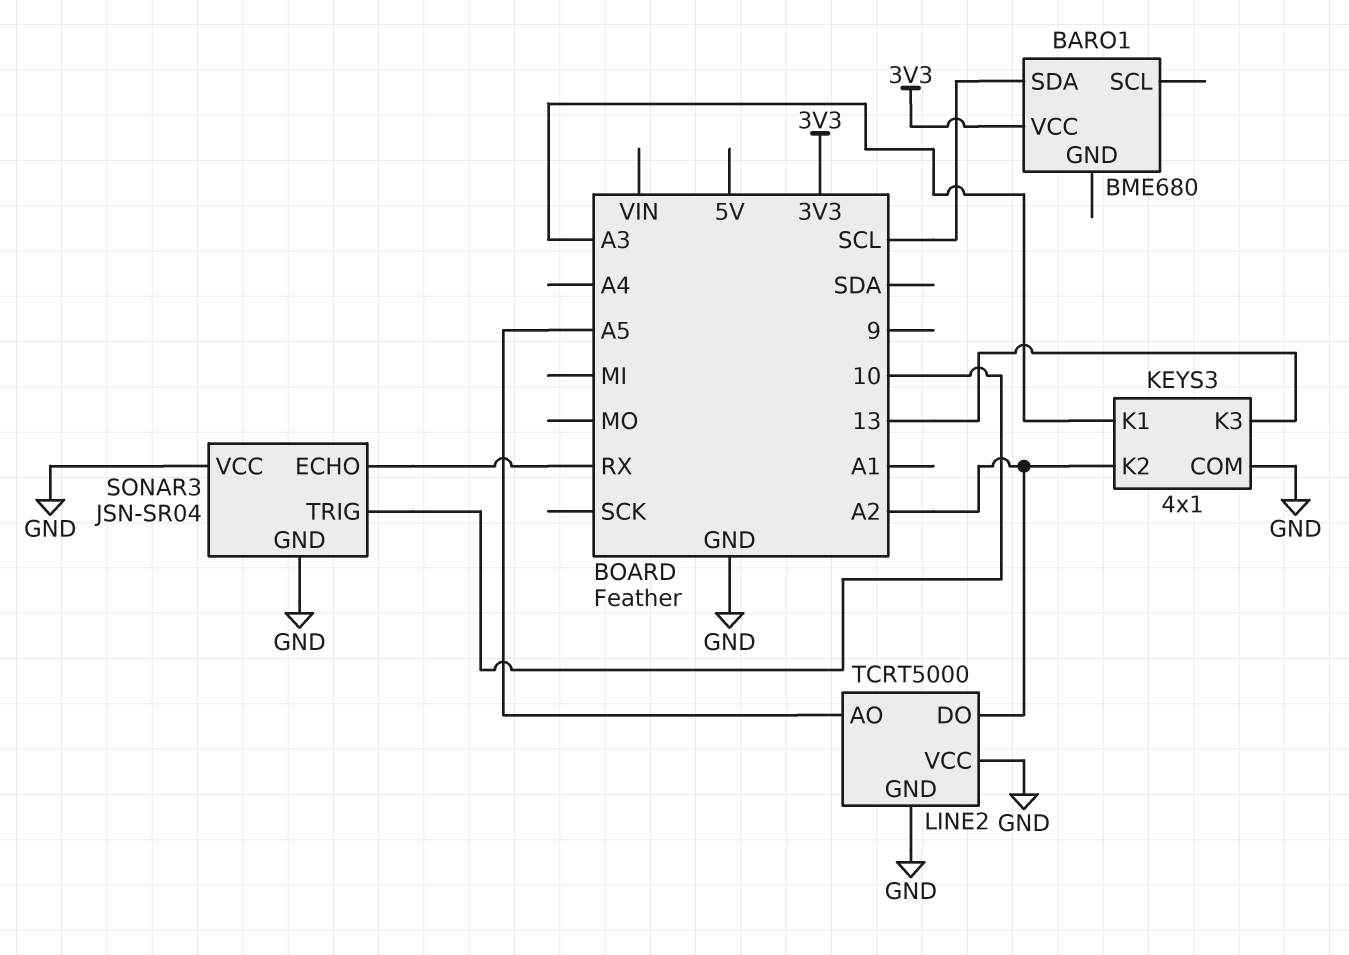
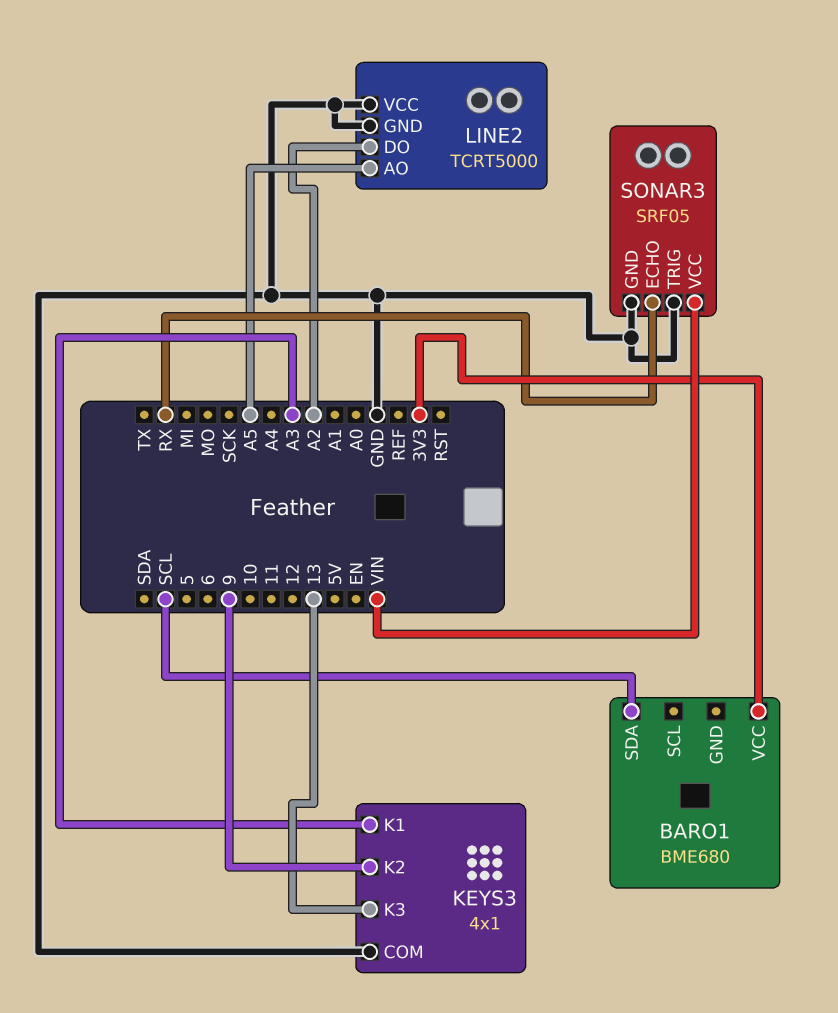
KEYS3 pin K2: A2 -> 9
SONAR3: JSN-SR04 -> SRF05
SONAR3 pin TRIG: 10 -> GND
SONAR3 pin VCC: GND -> VIN

